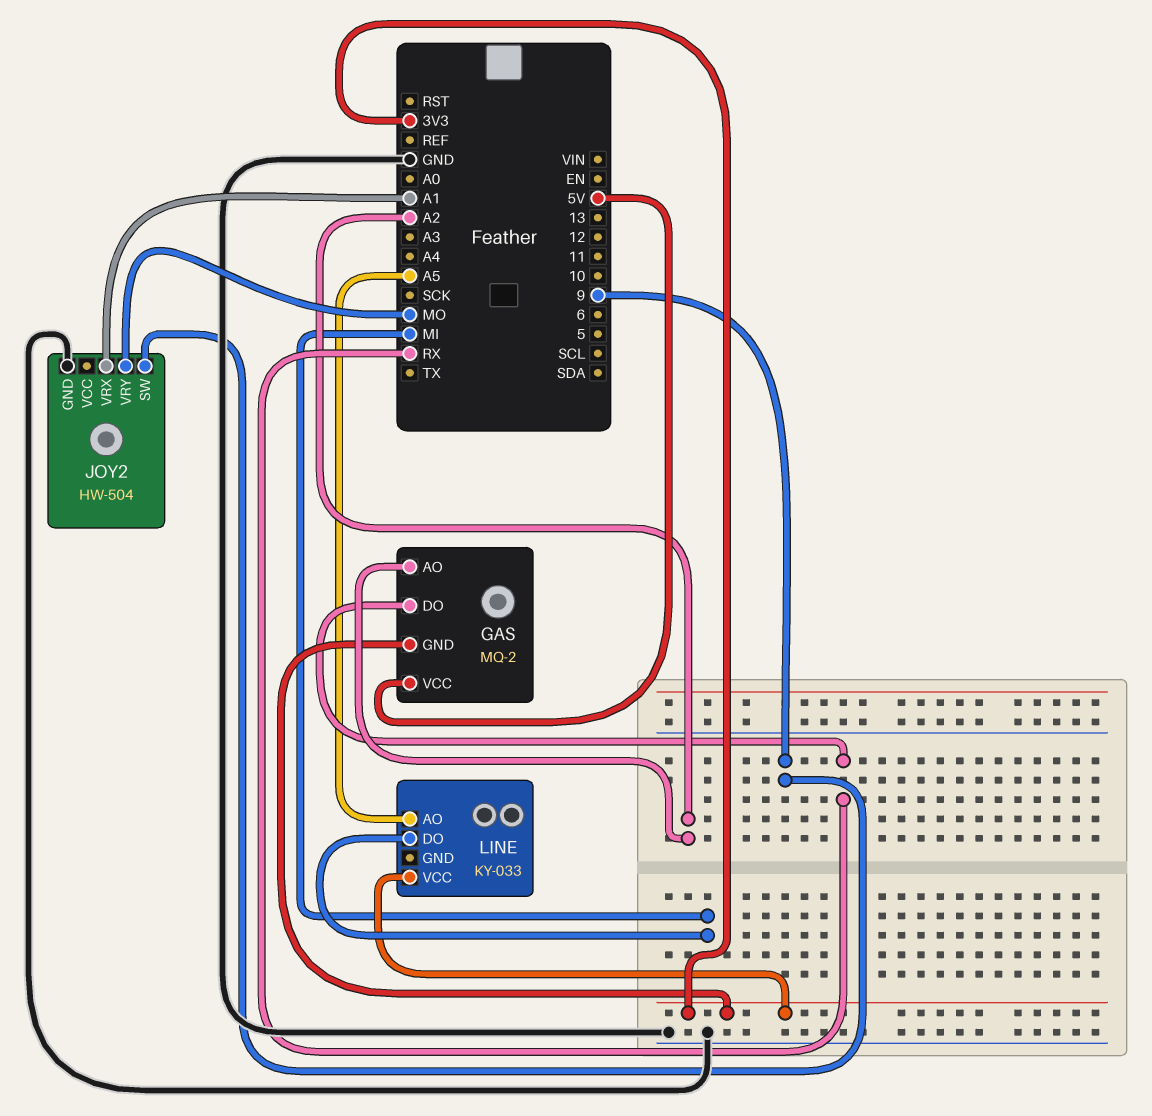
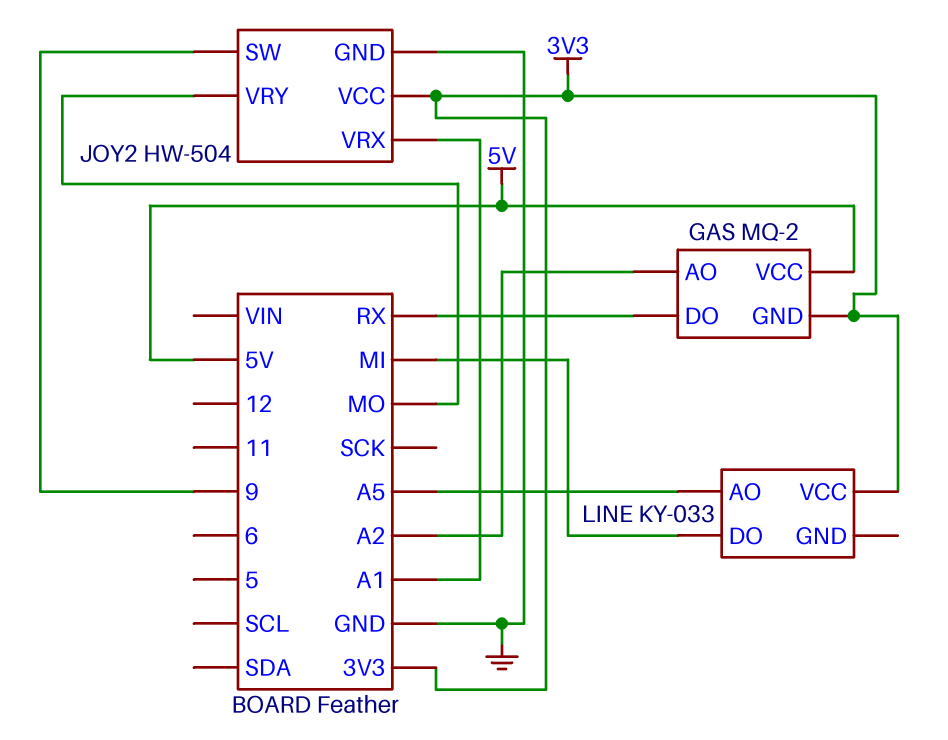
JOY2 pin VCC: none -> 3V3

